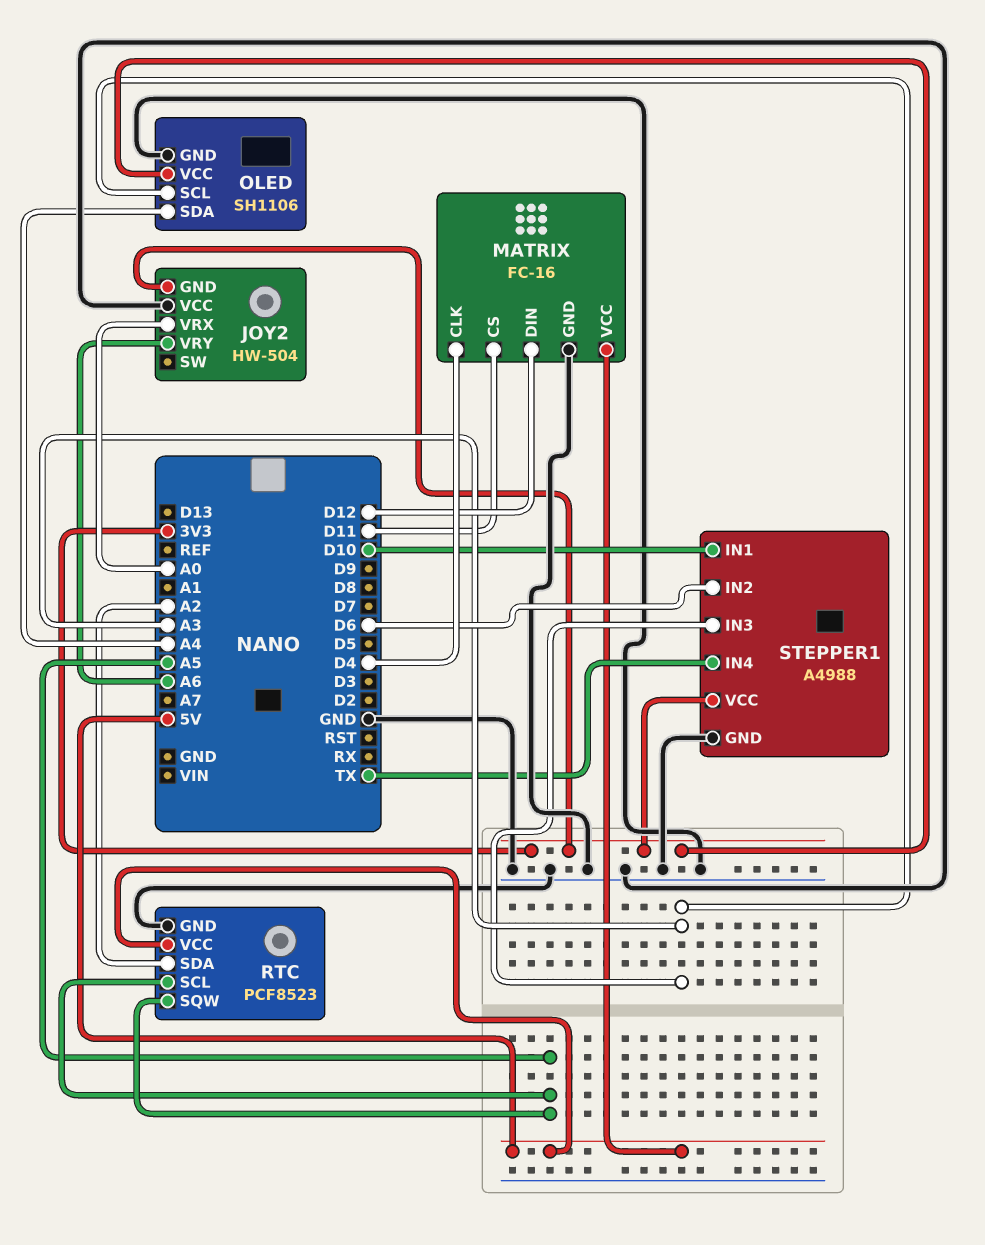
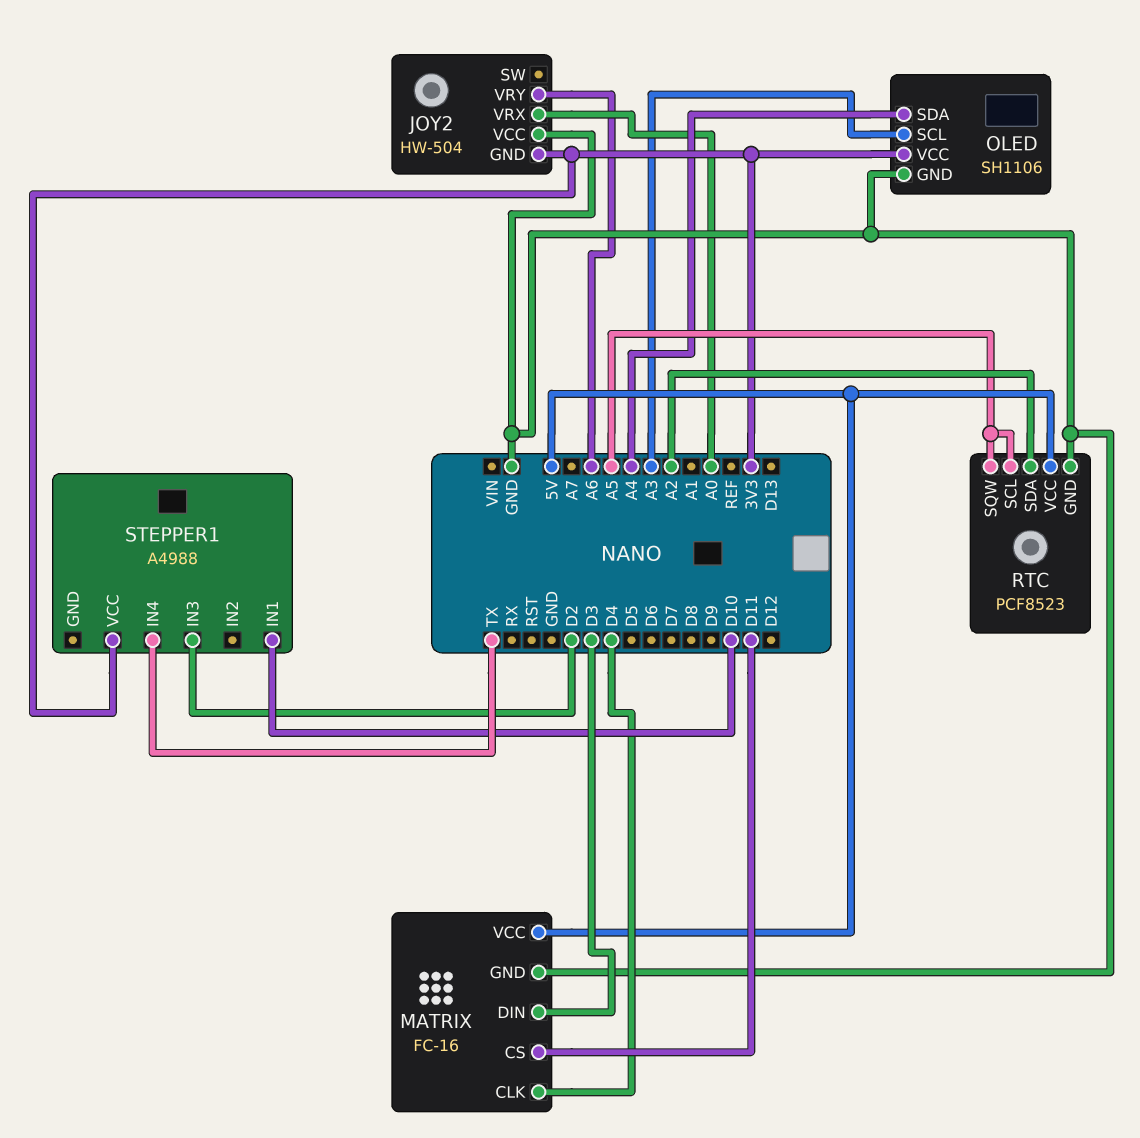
MATRIX pin DIN: D12 -> D3
STEPPER1 pin GND: GND -> none
STEPPER1 pin IN2: D6 -> none
STEPPER1 pin IN3: A3 -> D2

